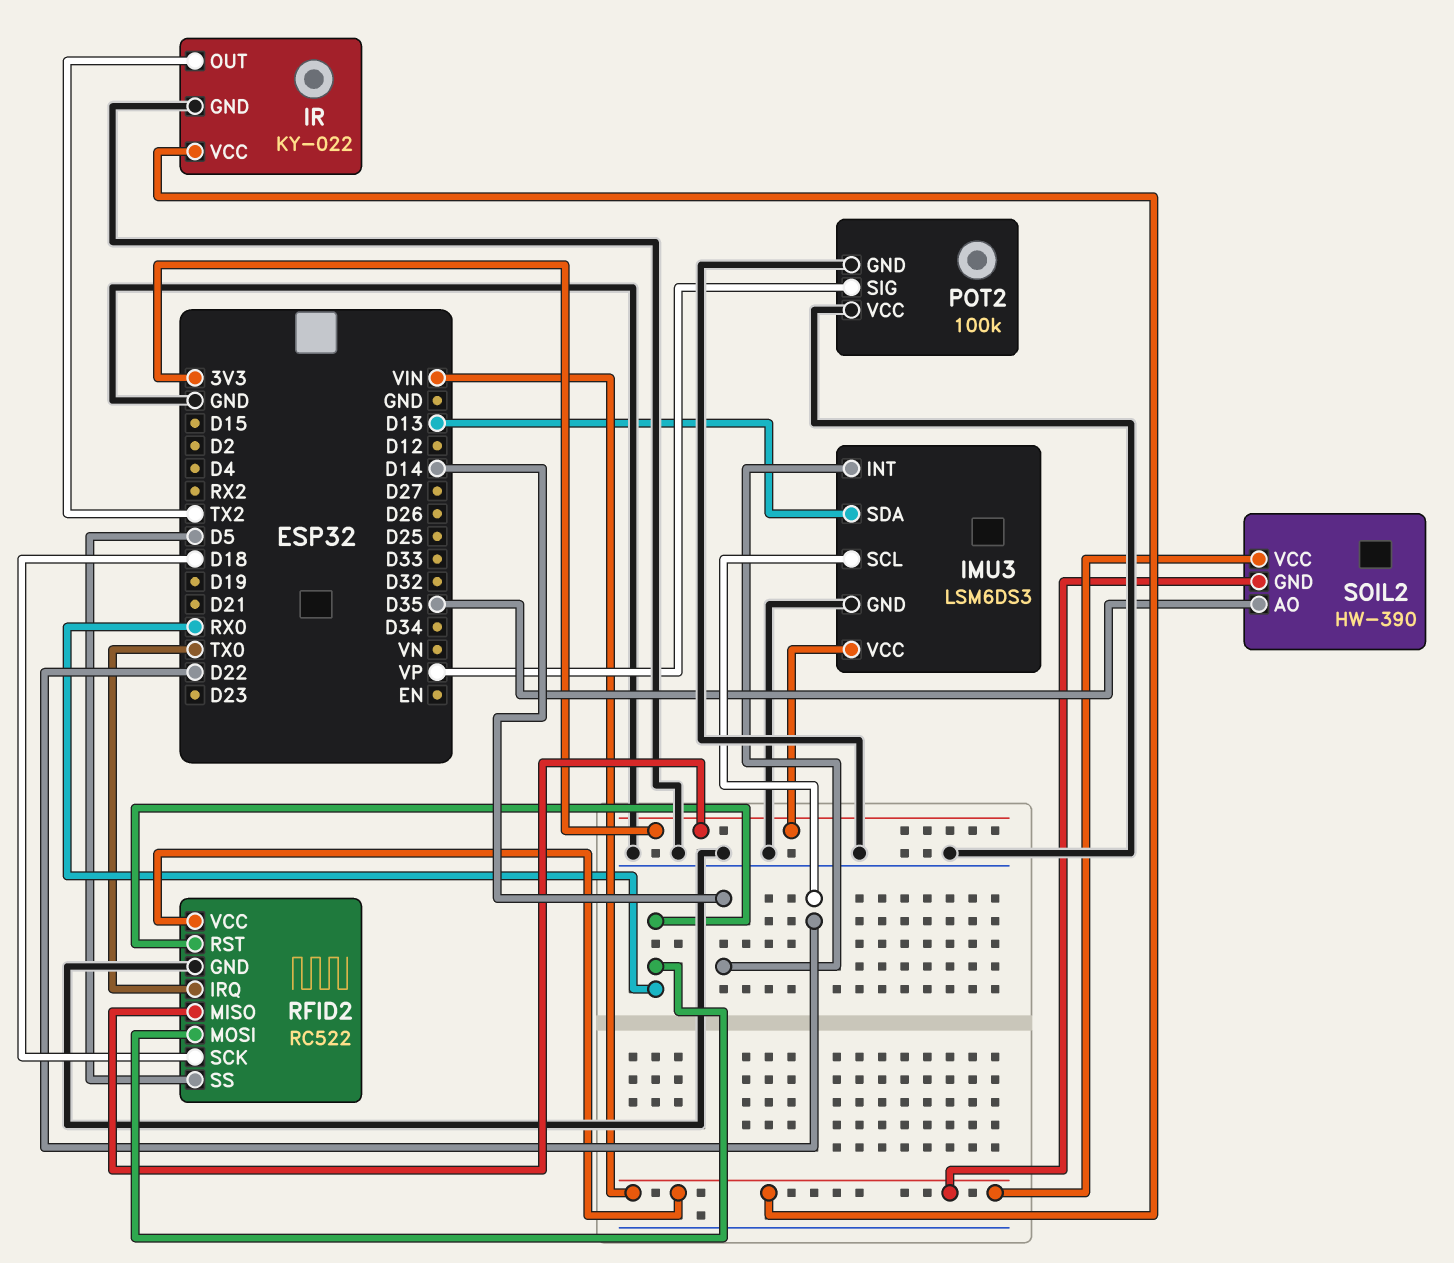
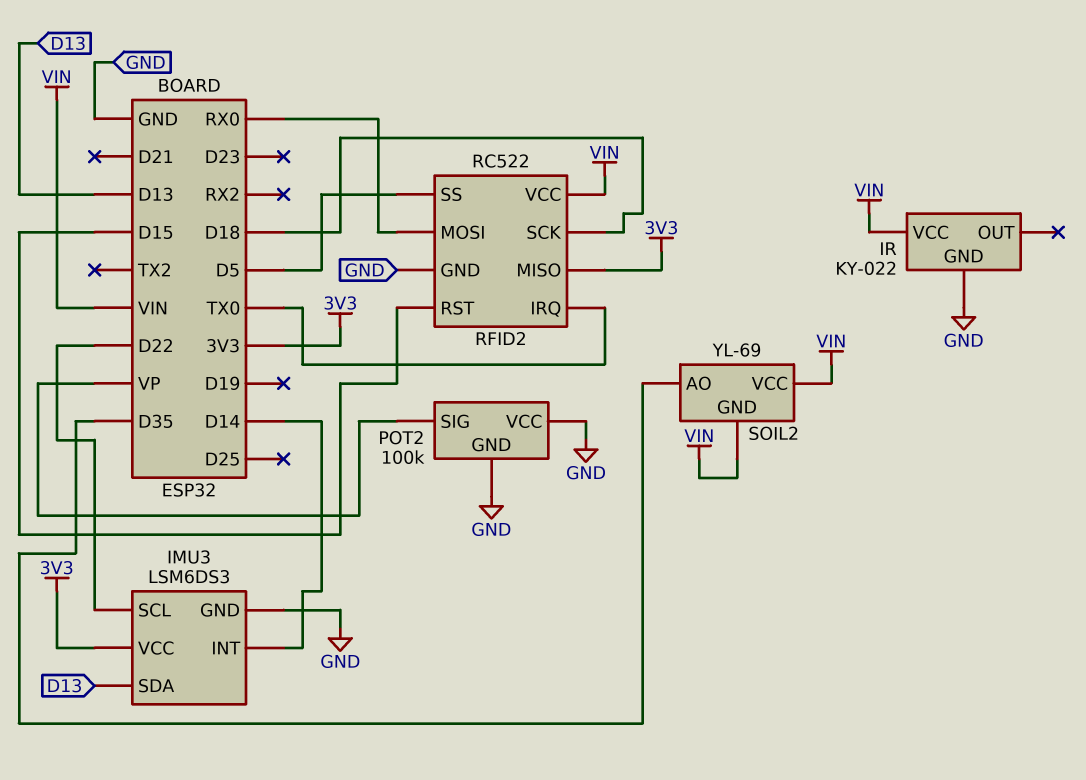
IR pin OUT: TX2 -> none
RFID2 pin RST: RX0 -> D15
SOIL2: HW-390 -> YL-69

